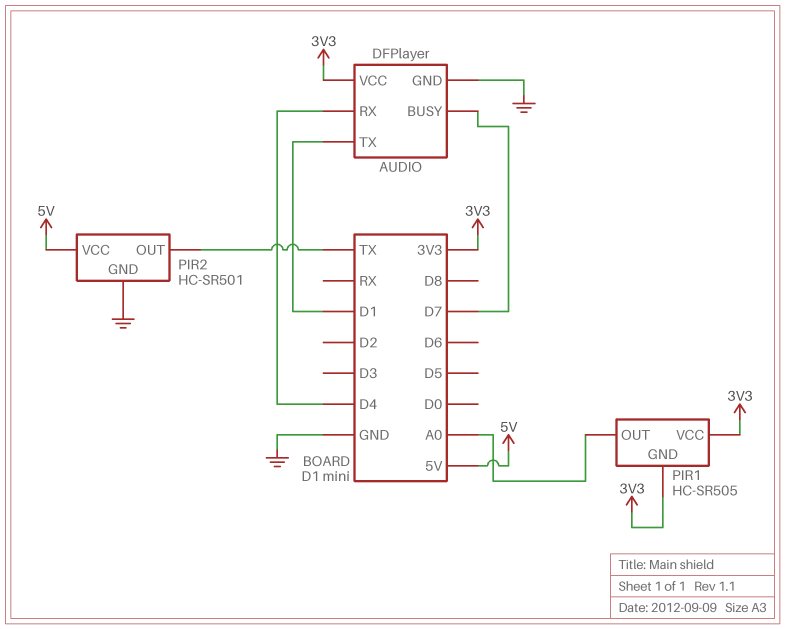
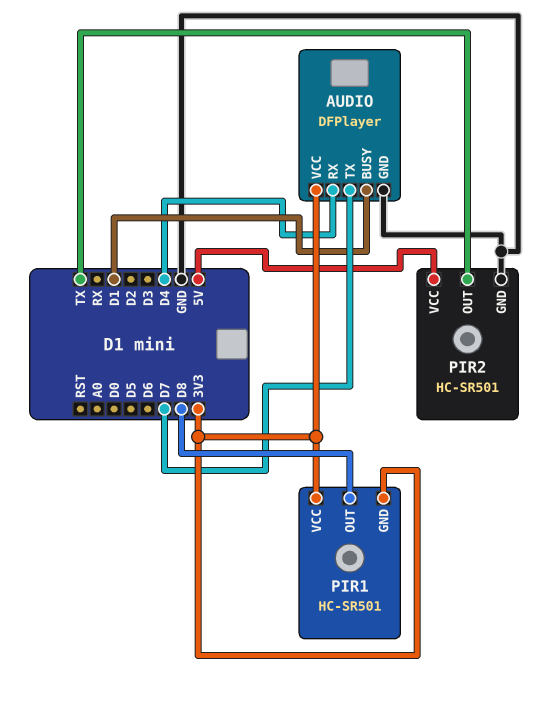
AUDIO pin BUSY: D7 -> D1
AUDIO pin TX: D1 -> D7
PIR1: HC-SR505 -> HC-SR501
PIR1 pin OUT: A0 -> D8

